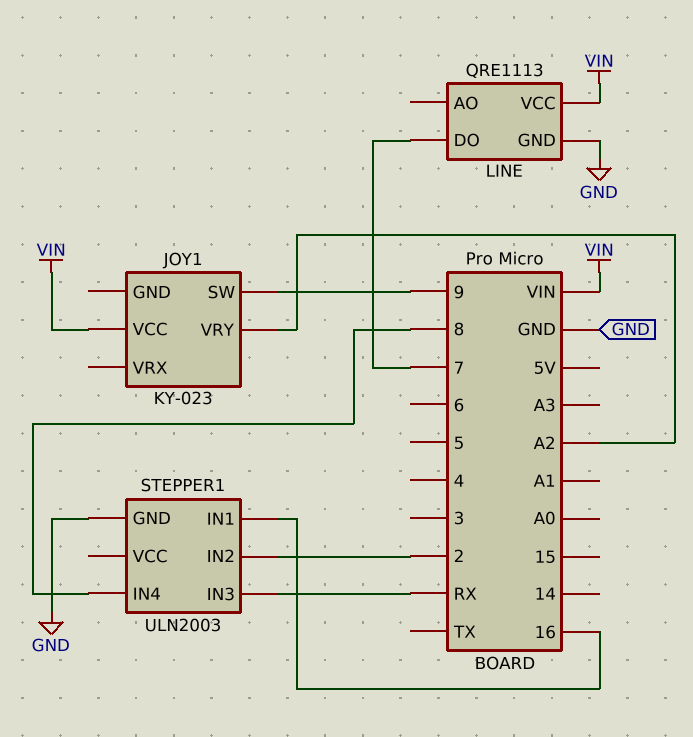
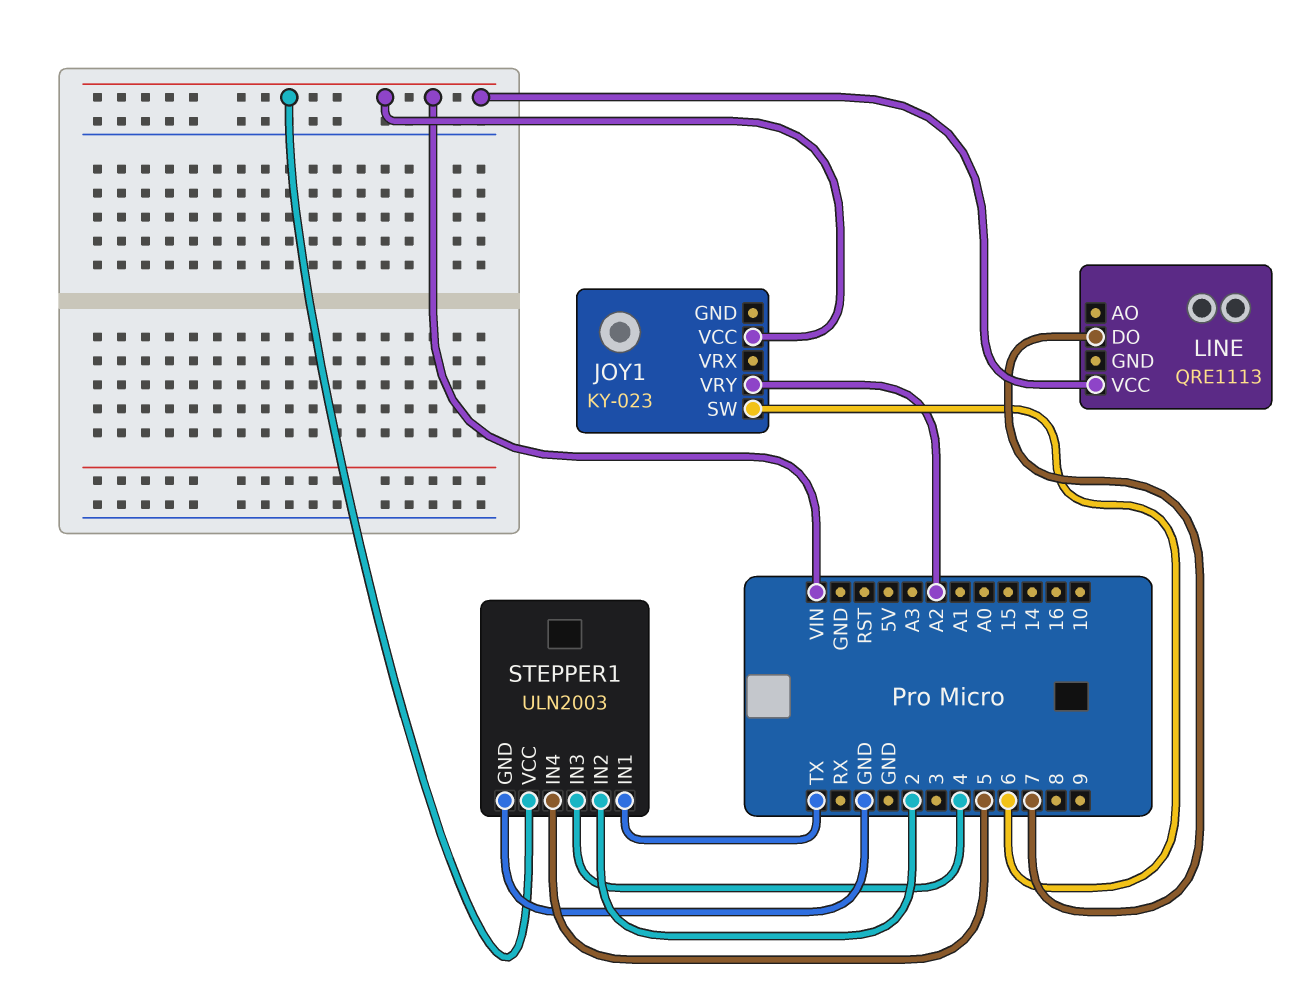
JOY1 pin SW: 9 -> 6
LINE pin GND: GND -> none
STEPPER1 pin IN1: 16 -> TX
STEPPER1 pin IN3: RX -> 4
STEPPER1 pin IN4: 8 -> 5
STEPPER1 pin VCC: none -> VIN

